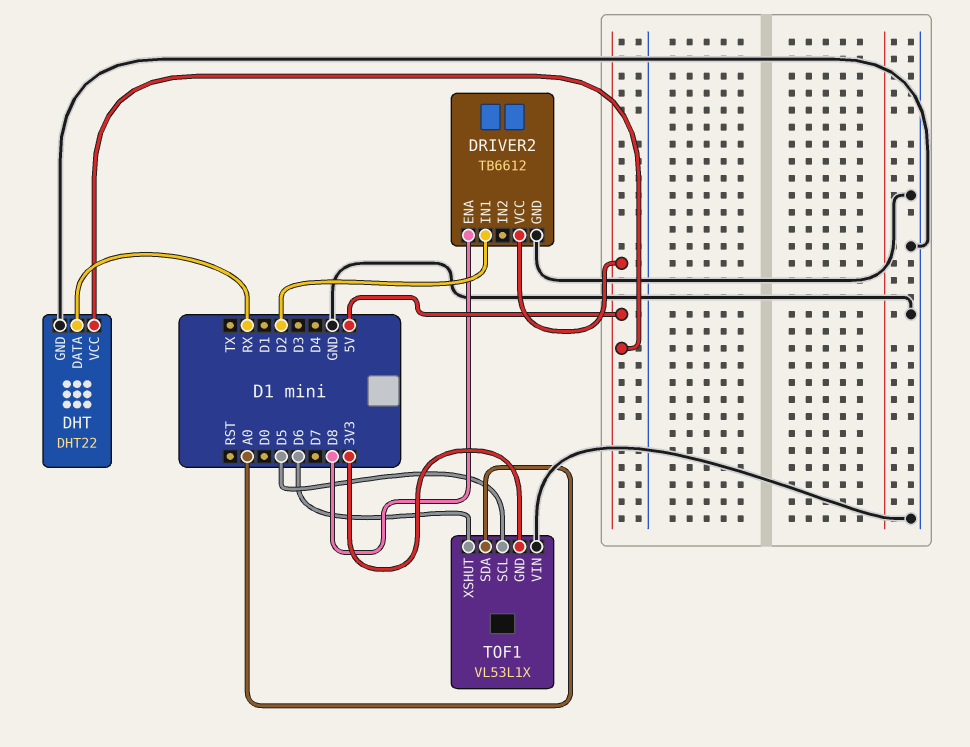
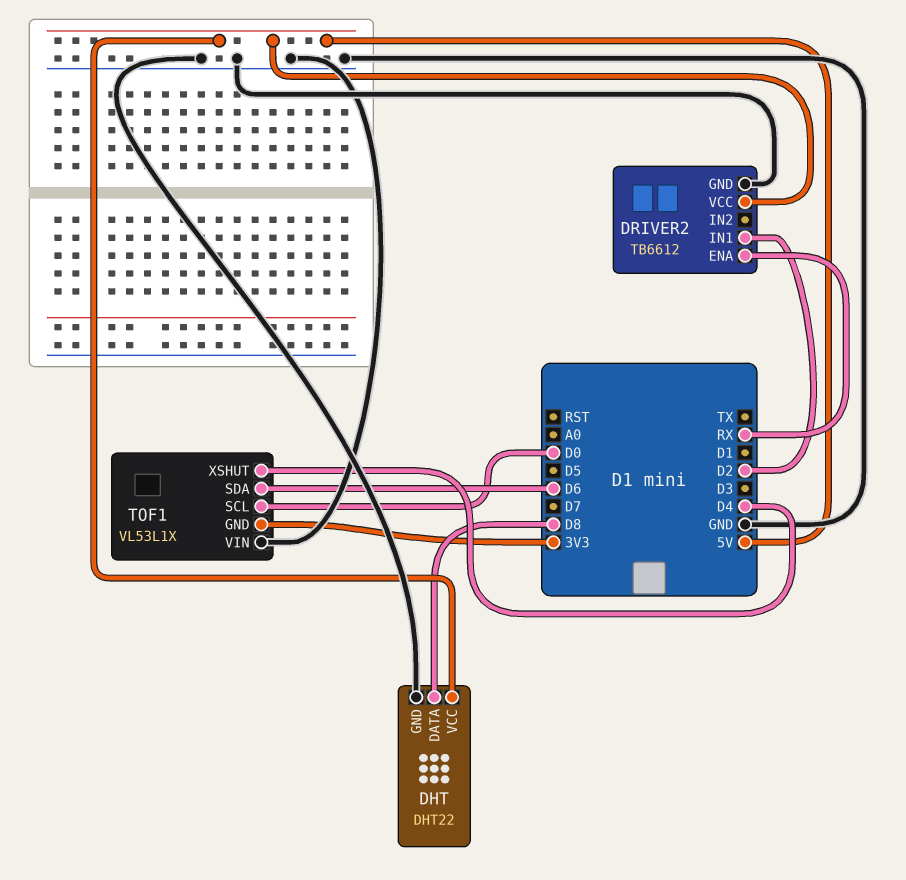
DHT pin DATA: RX -> D8
DRIVER2 pin ENA: D8 -> RX
TOF1 pin SCL: D5 -> D0
TOF1 pin SDA: A0 -> D6
TOF1 pin XSHUT: D6 -> D4

